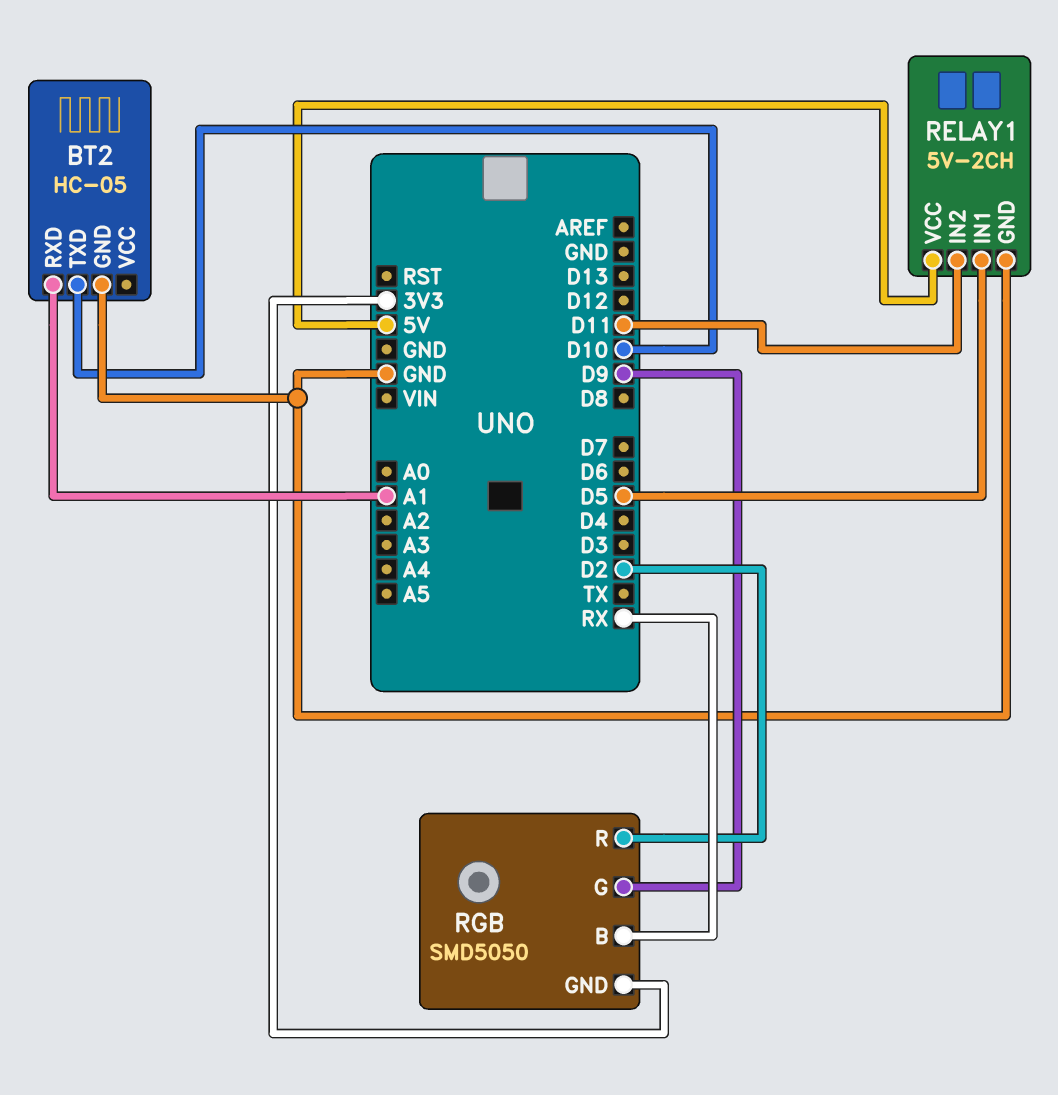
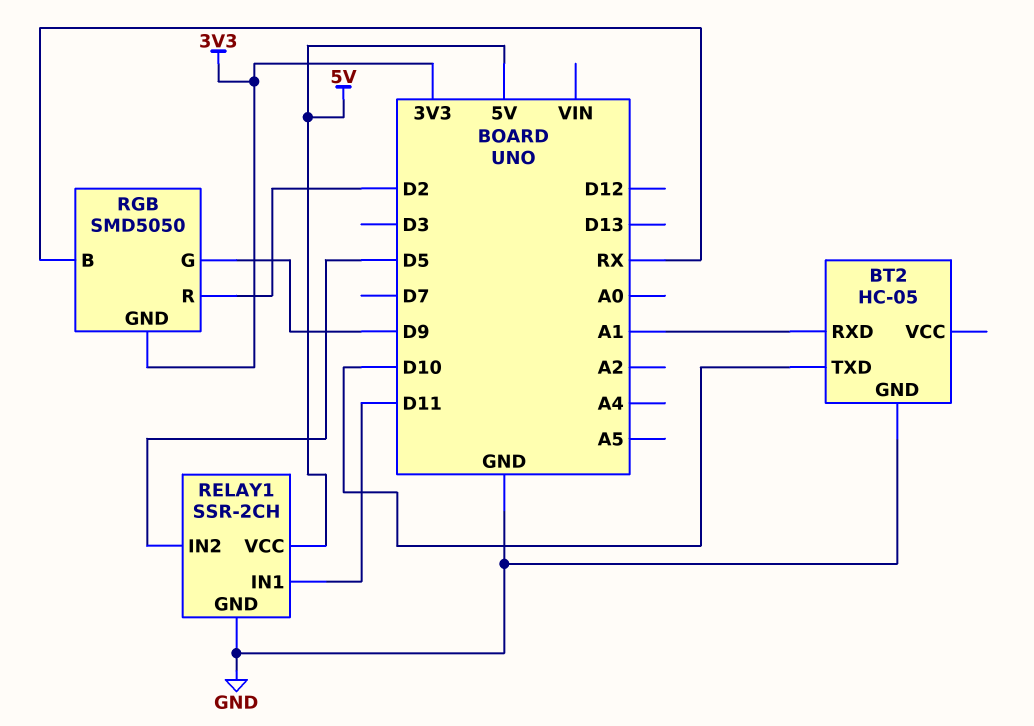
RELAY1: 5V-2CH -> SSR-2CH
RELAY1 pin IN1: D5 -> D11
RELAY1 pin IN2: D11 -> D5

